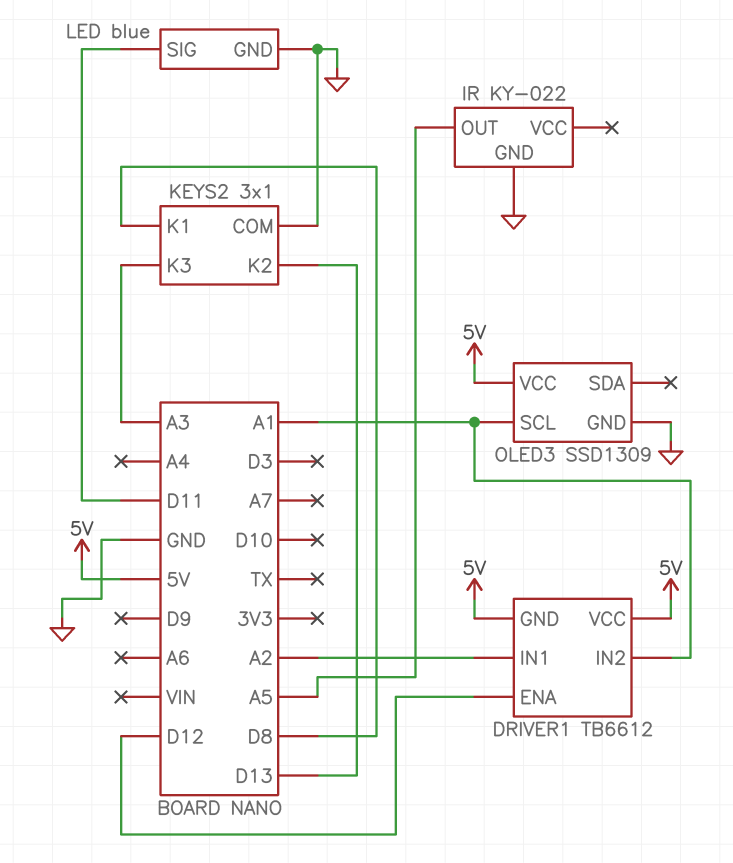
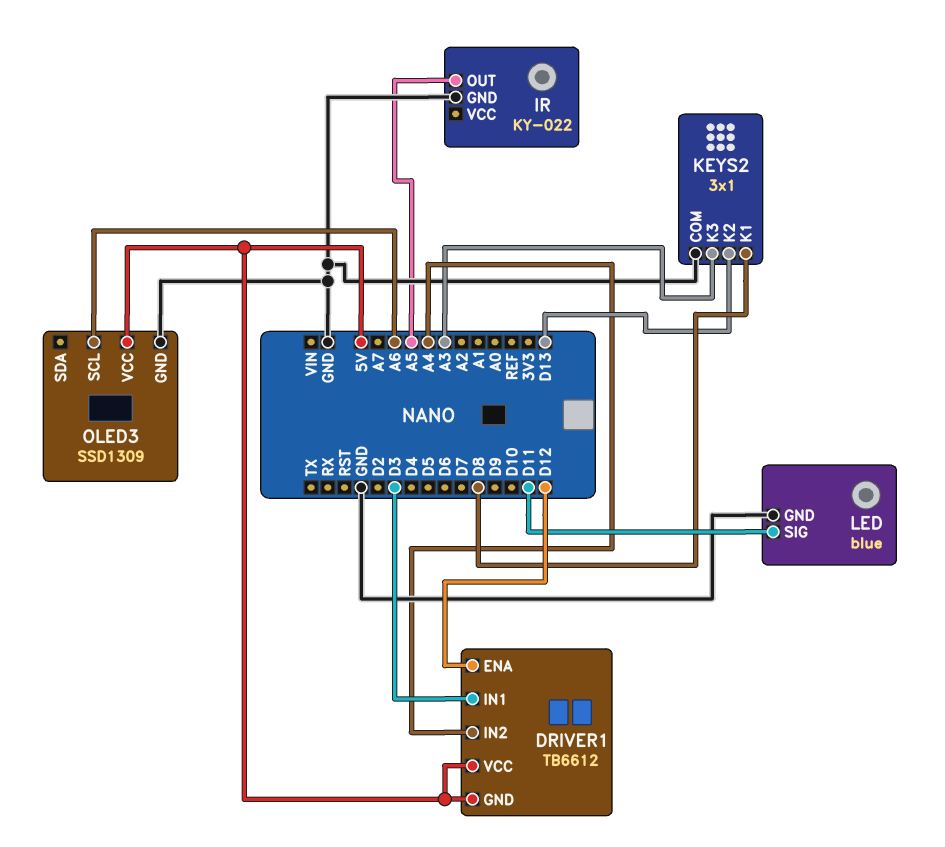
DRIVER1 pin IN1: A2 -> D3
DRIVER1 pin IN2: A1 -> A4
OLED3 pin SCL: A1 -> A6

